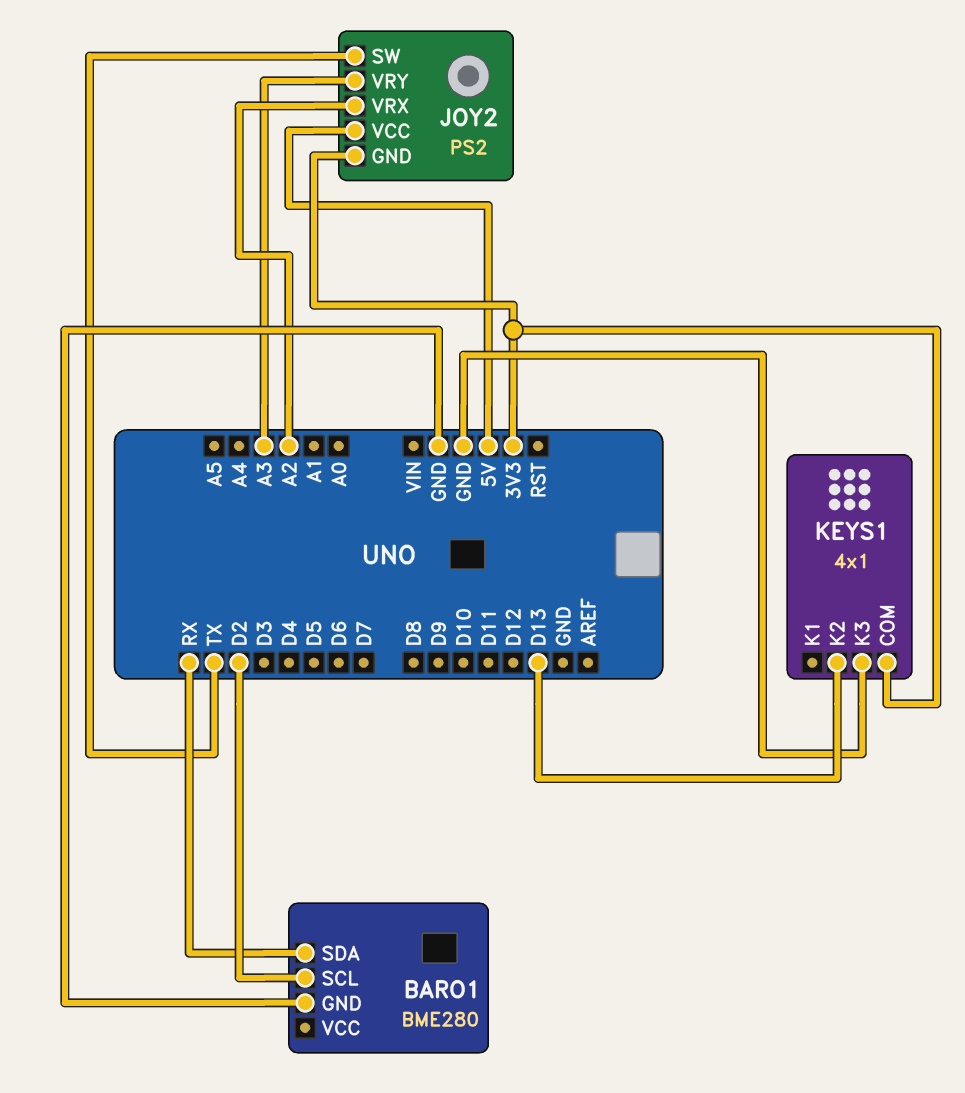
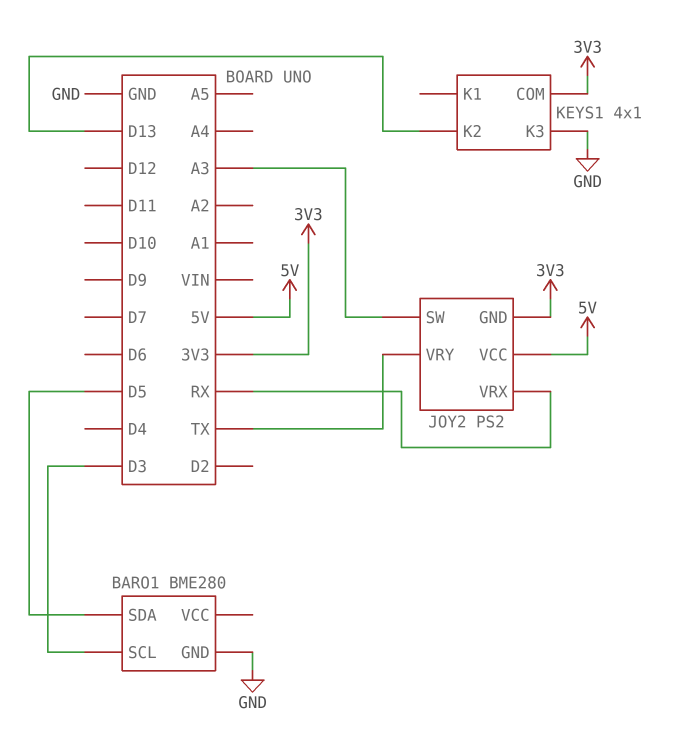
BARO1 pin SCL: D2 -> D3
BARO1 pin SDA: RX -> D5
JOY2 pin SW: TX -> A3
JOY2 pin VRX: A2 -> RX
JOY2 pin VRY: A3 -> TX

